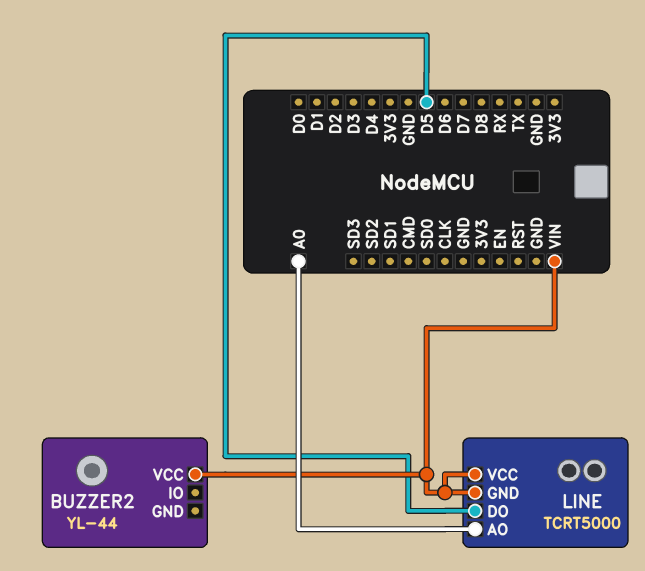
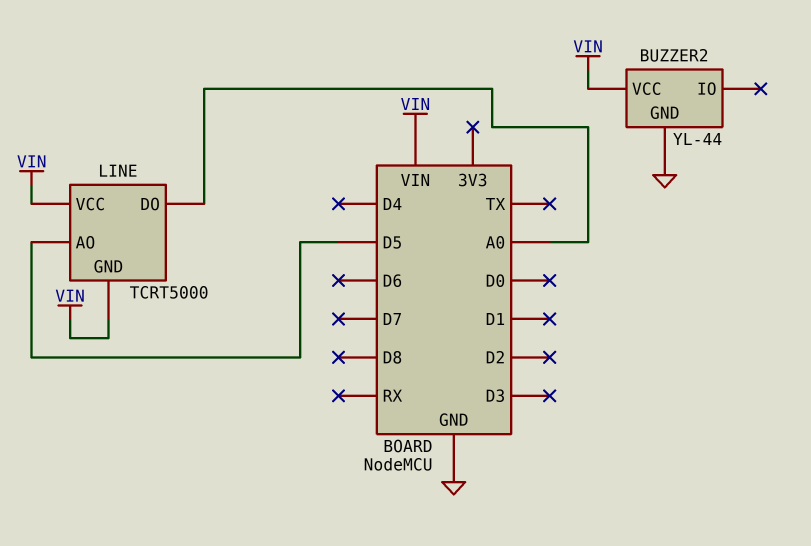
BUZZER2 pin GND: none -> GND
LINE pin AO: A0 -> D5
LINE pin DO: D5 -> A0

